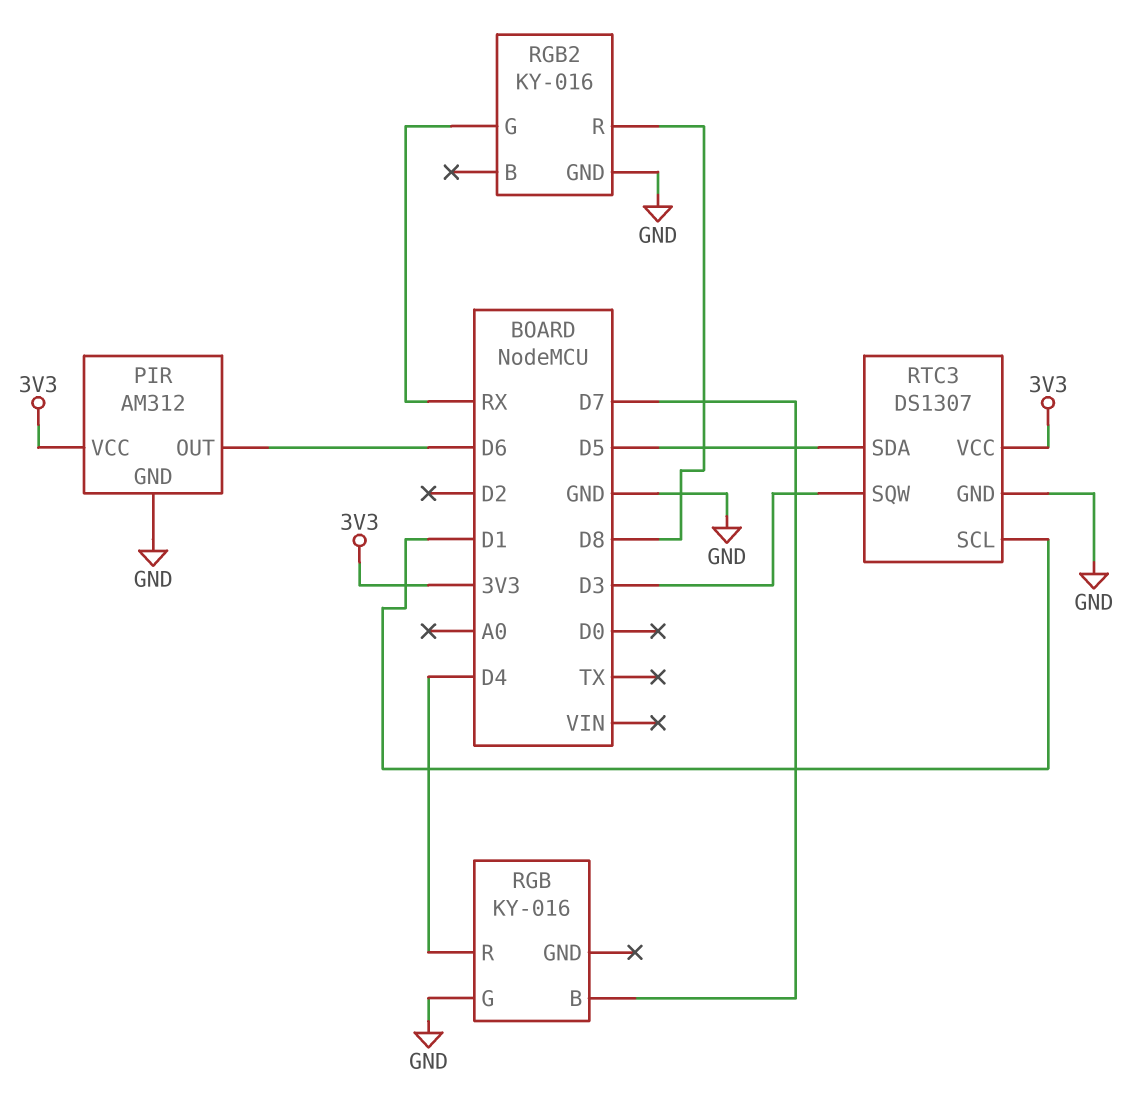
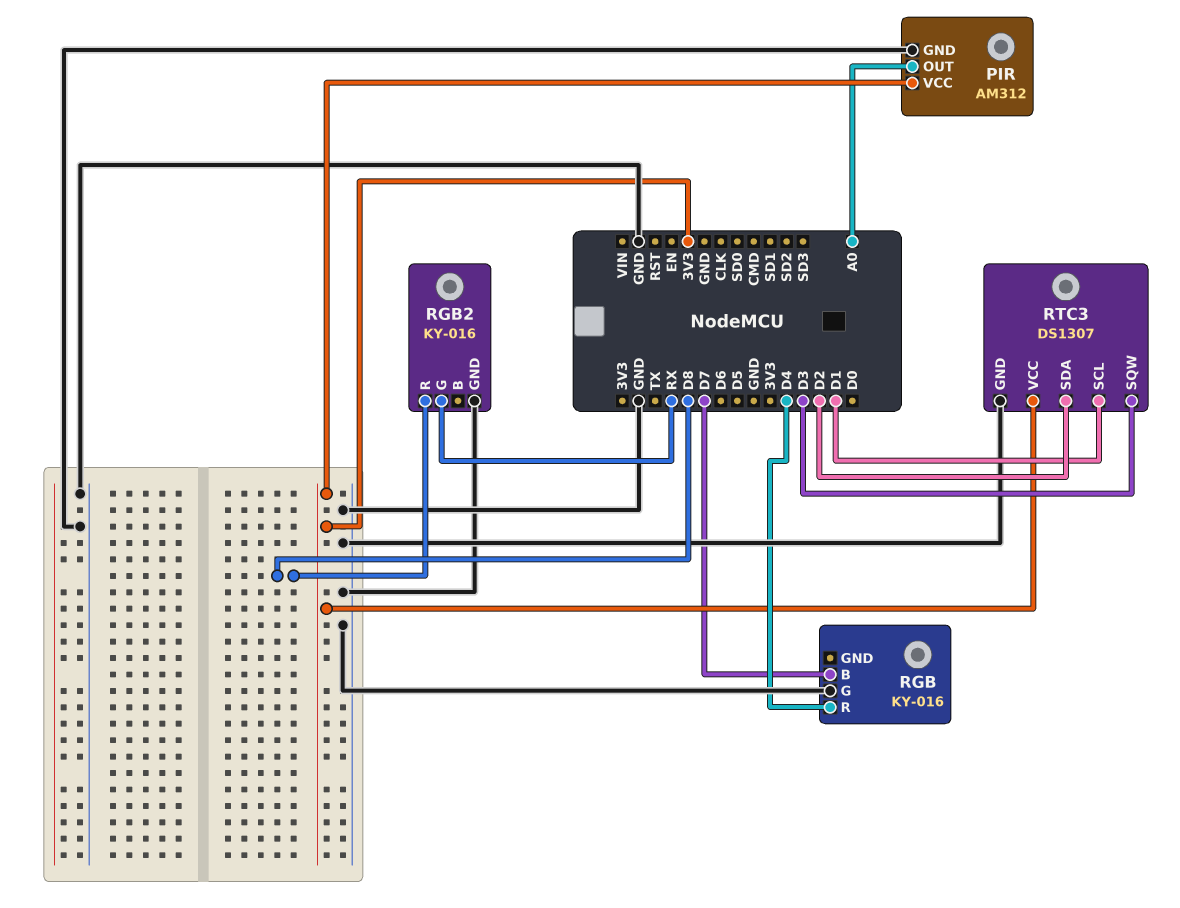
PIR pin OUT: D6 -> A0
RTC3 pin SDA: D5 -> D2

